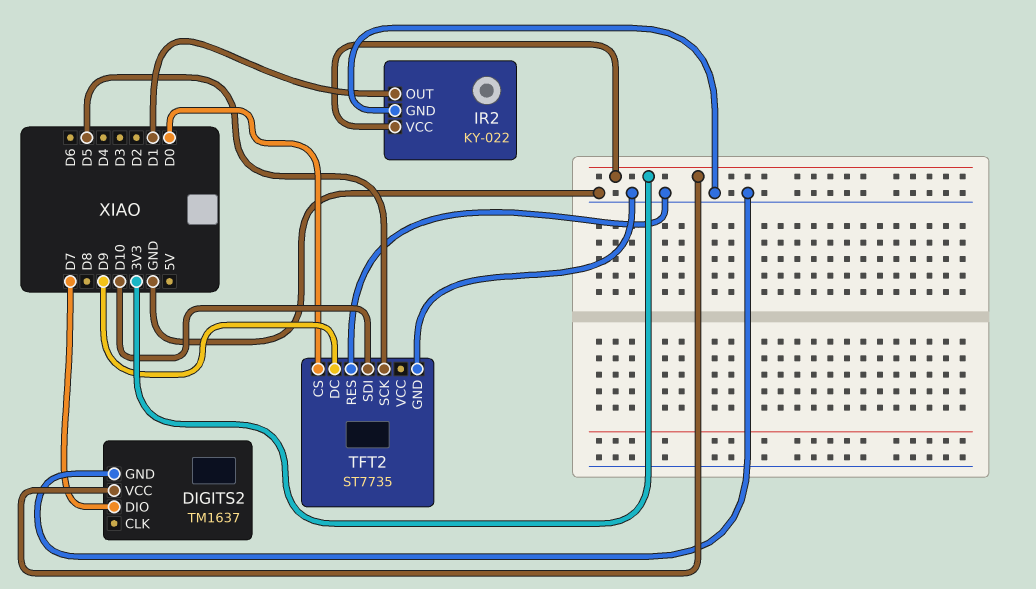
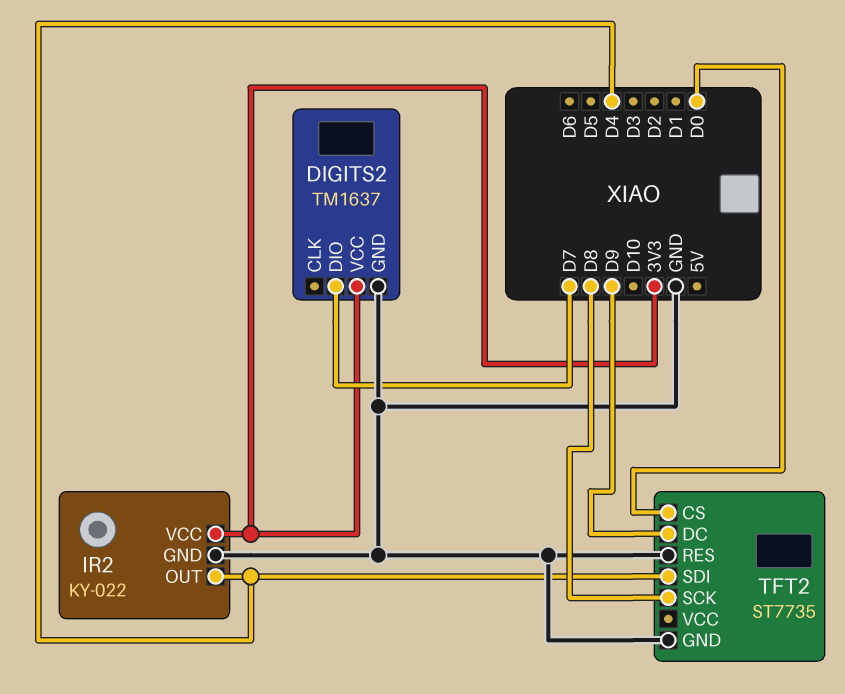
IR2 pin OUT: D1 -> D4
TFT2 pin SCK: D5 -> D8
TFT2 pin SDI: D10 -> D4

